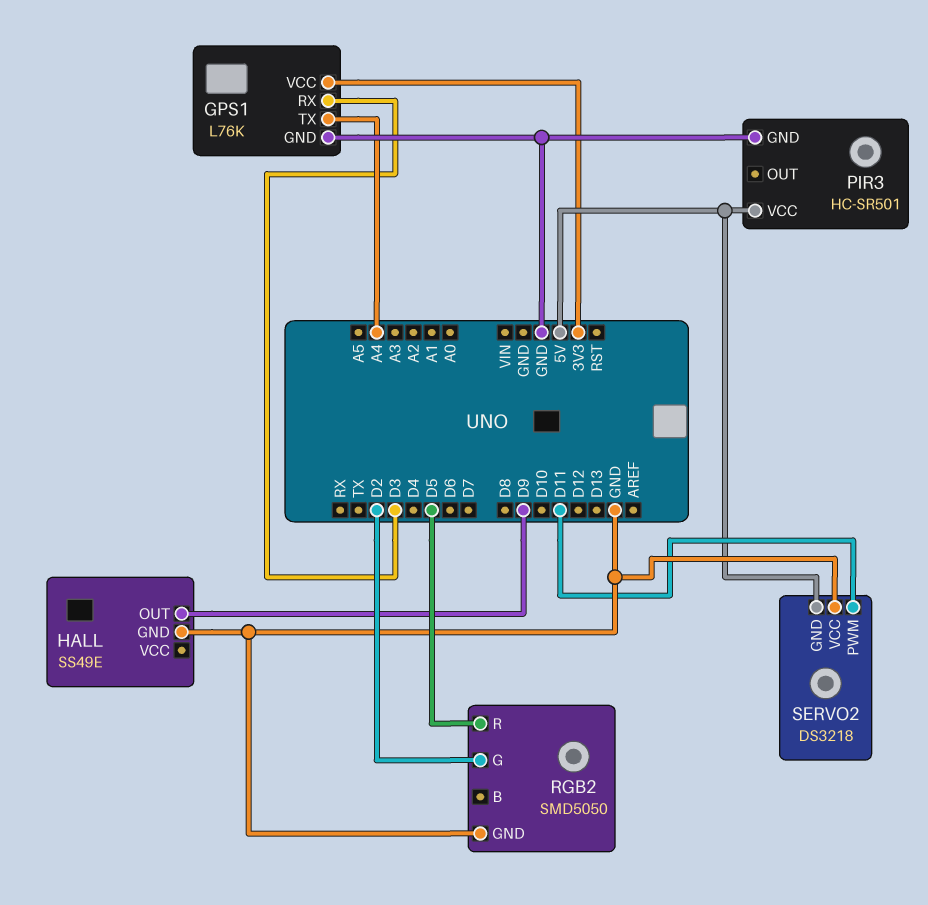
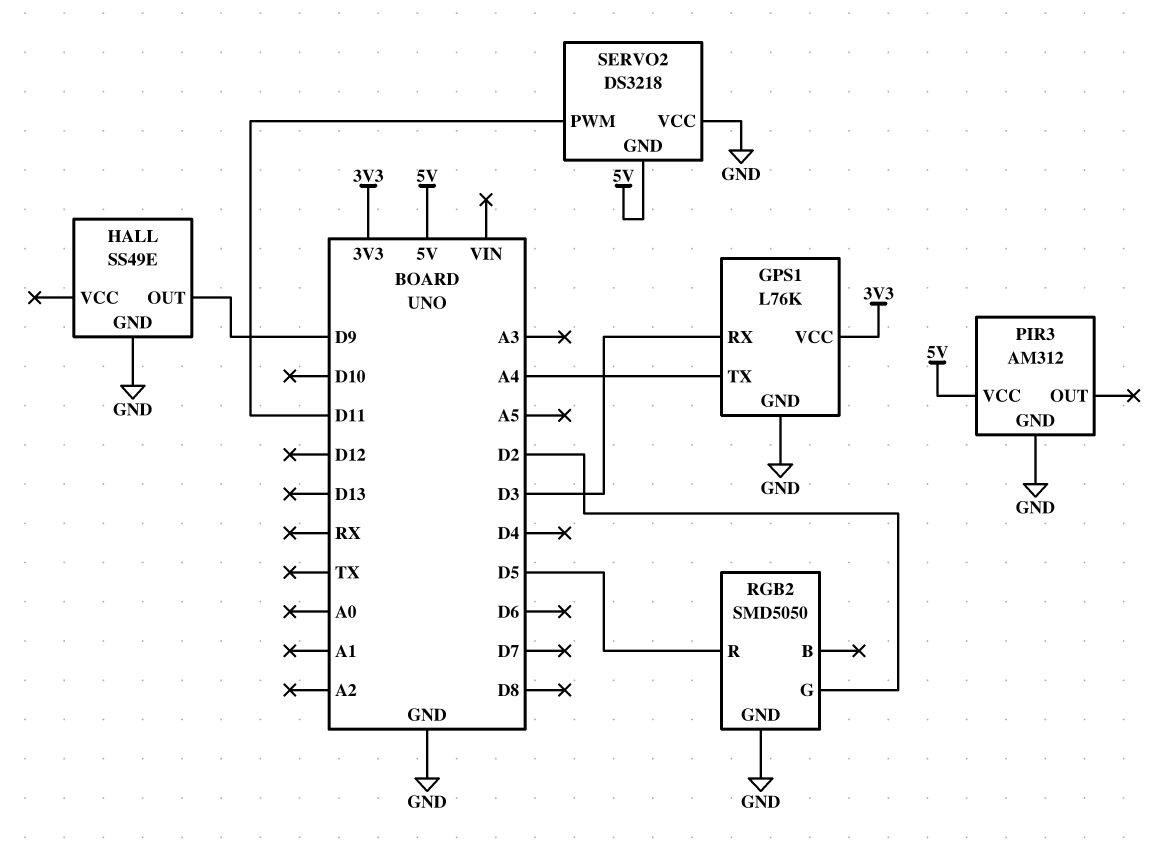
PIR3: HC-SR501 -> AM312

